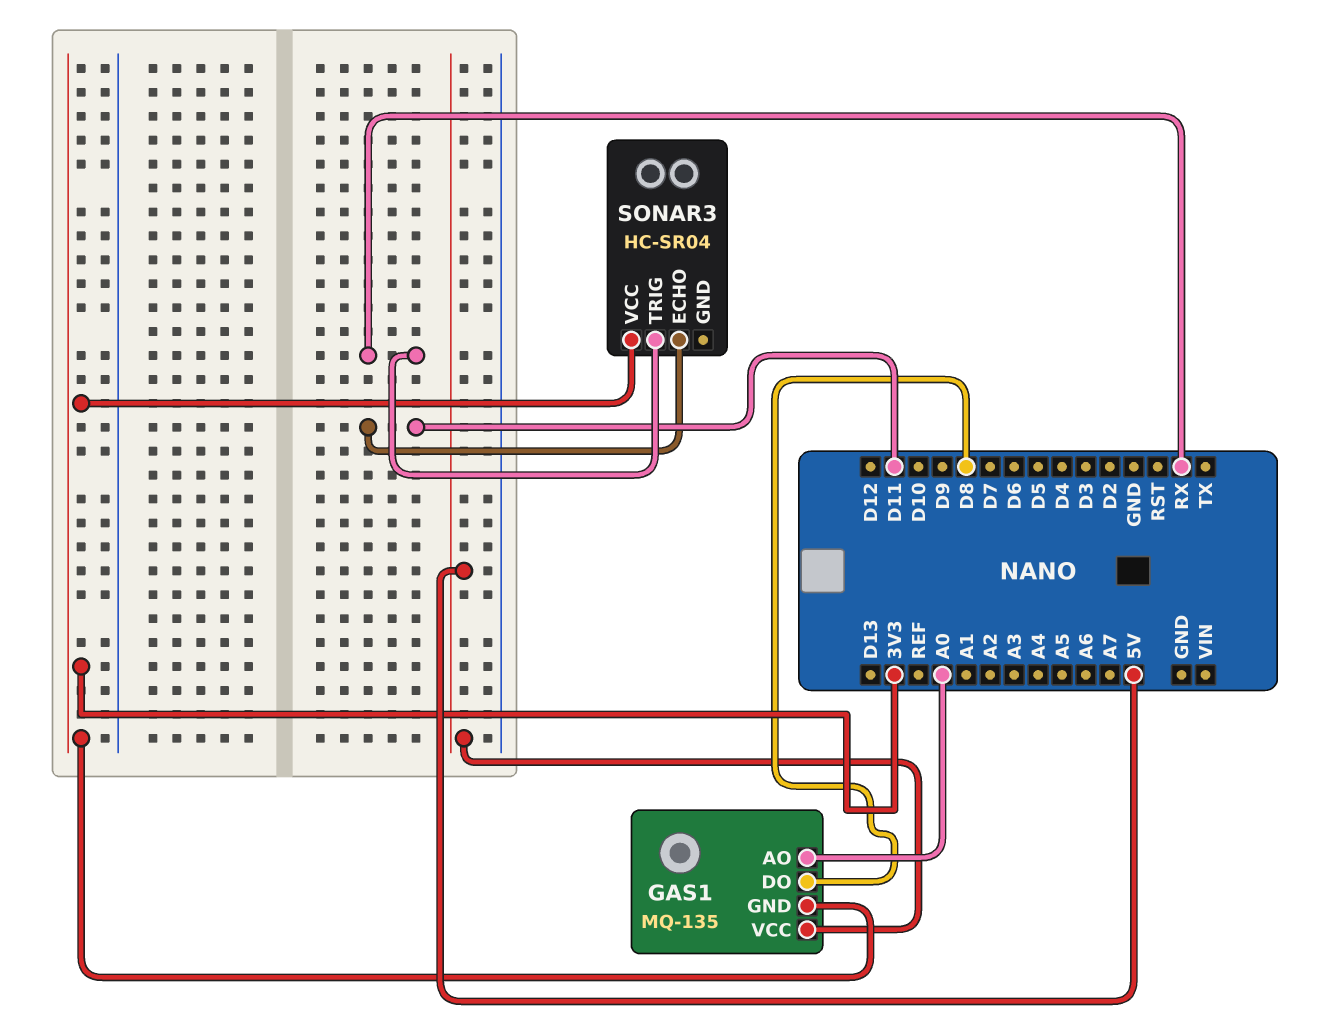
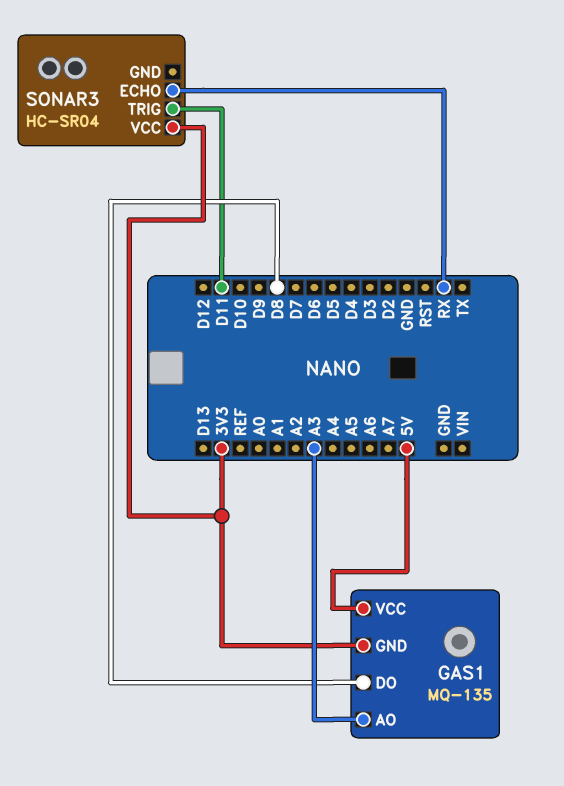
GAS1 pin AO: A0 -> A3
SONAR3 pin ECHO: D11 -> RX
SONAR3 pin TRIG: RX -> D11

